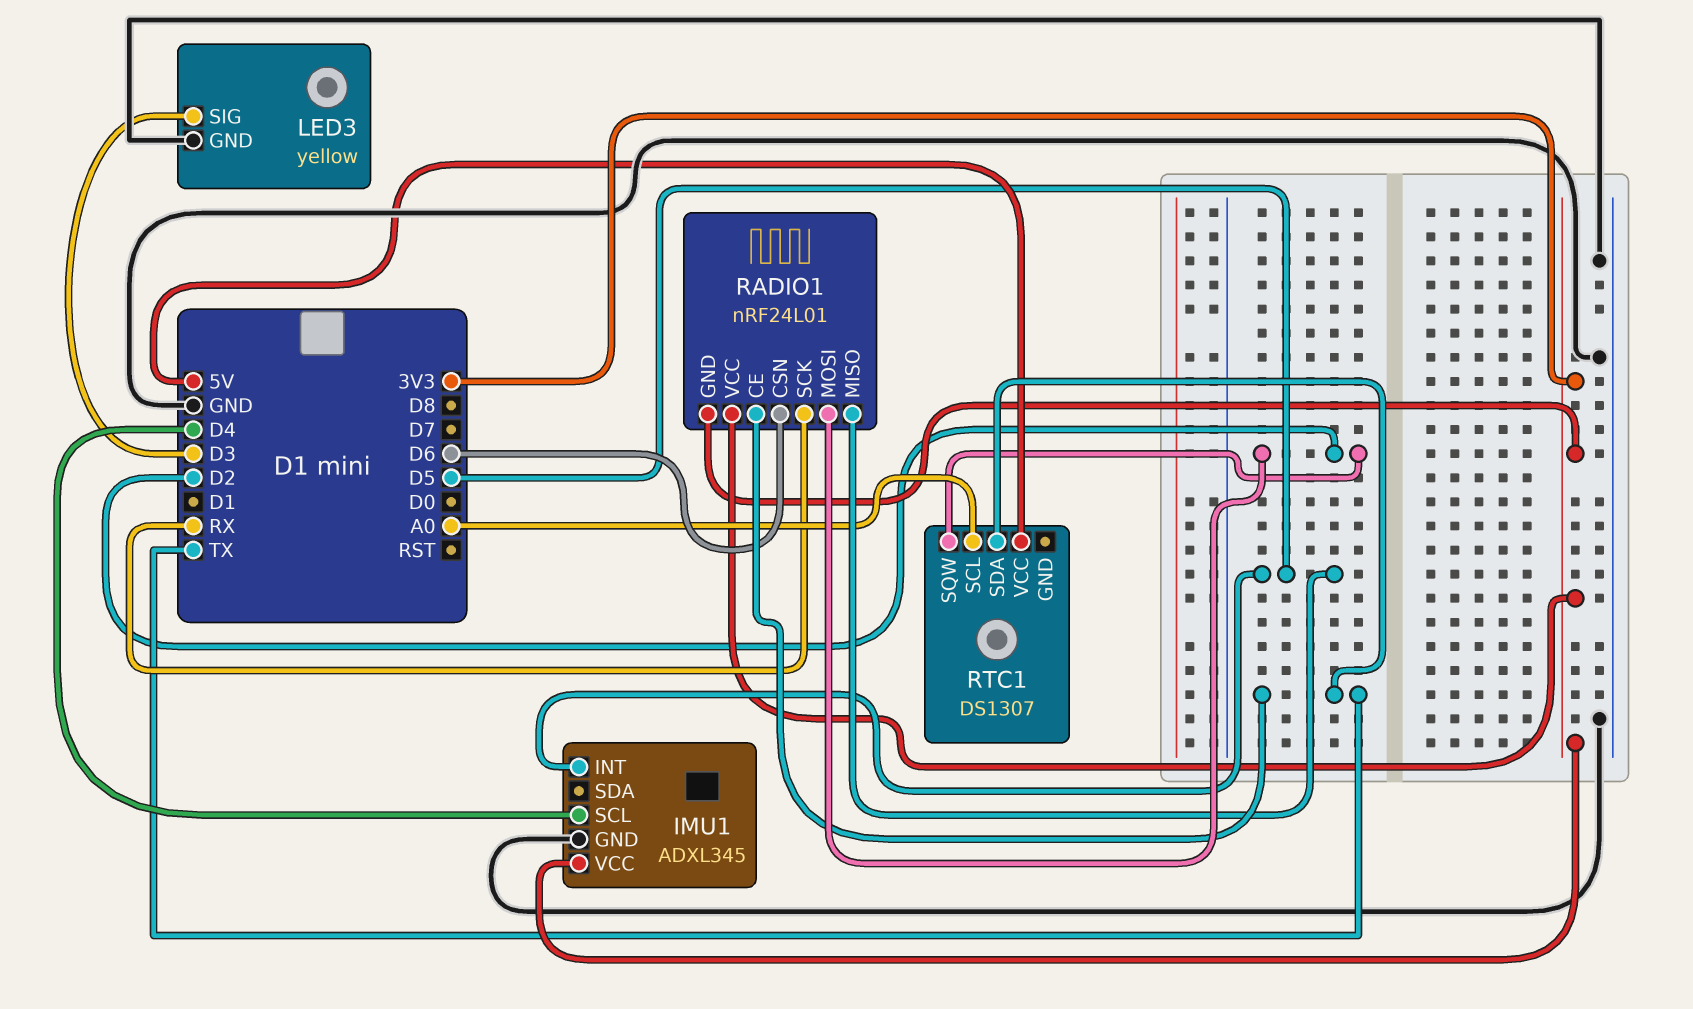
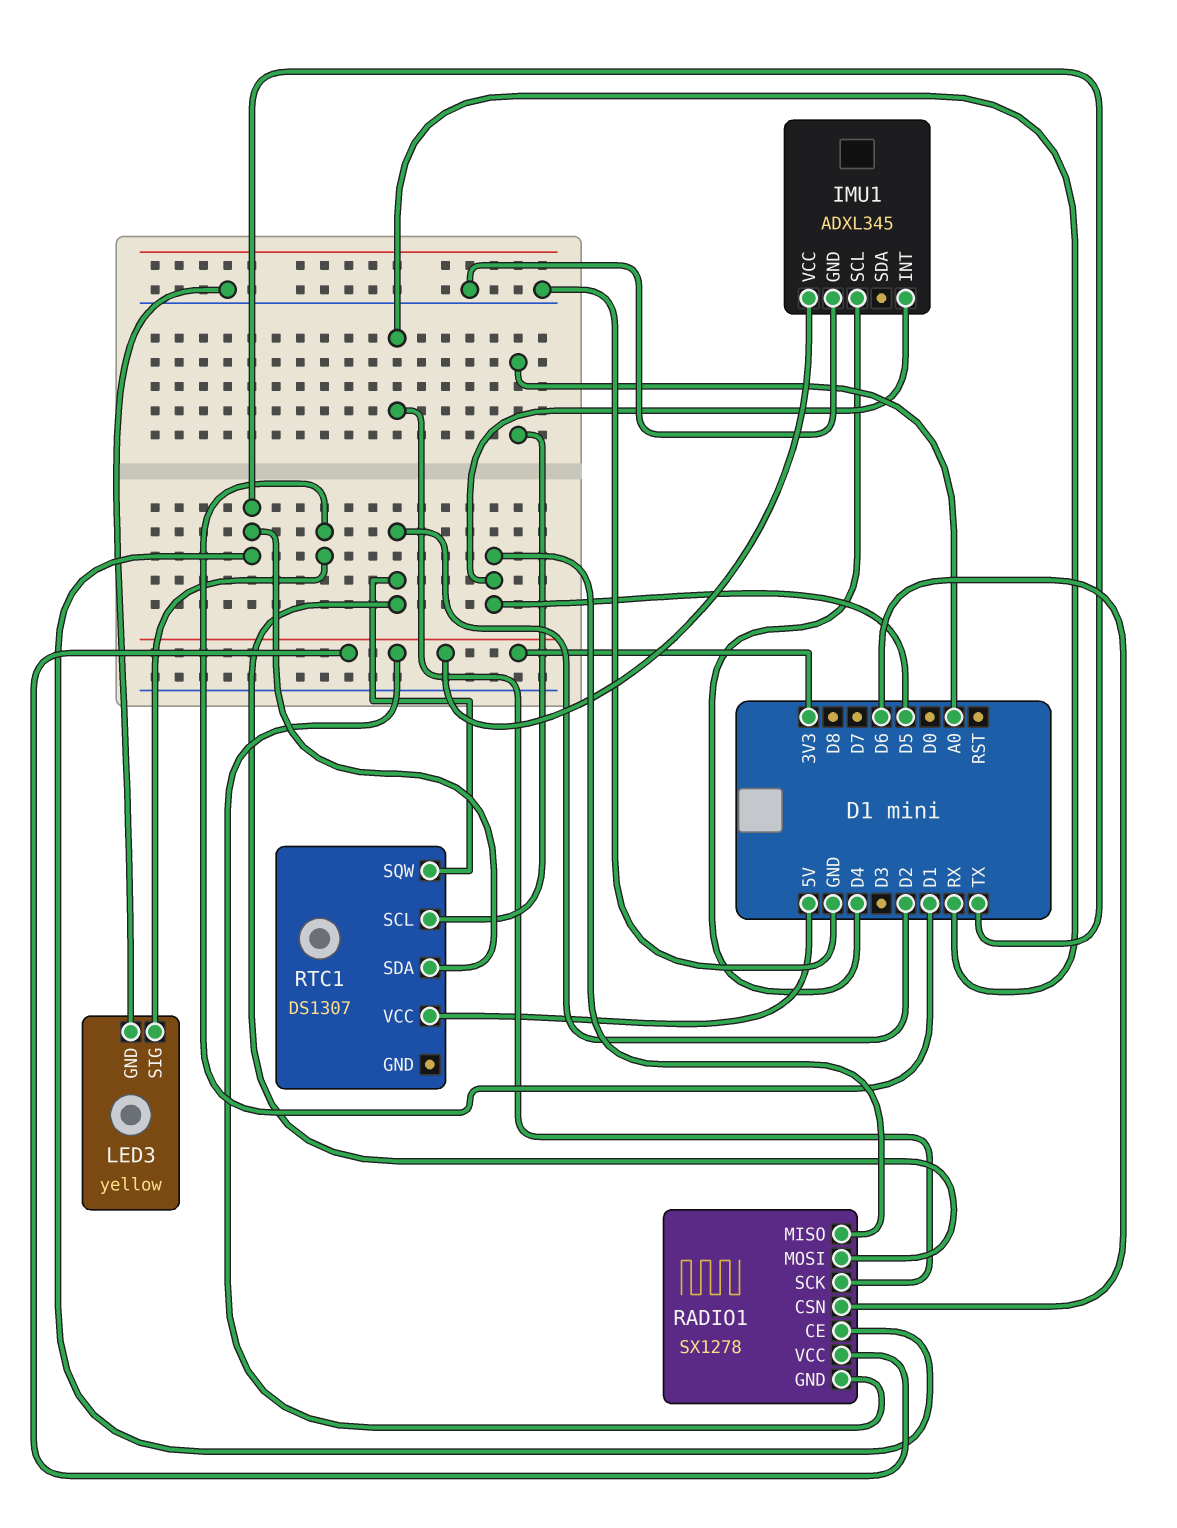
LED3 pin SIG: D3 -> D1
RADIO1: nRF24L01 -> SX1278

